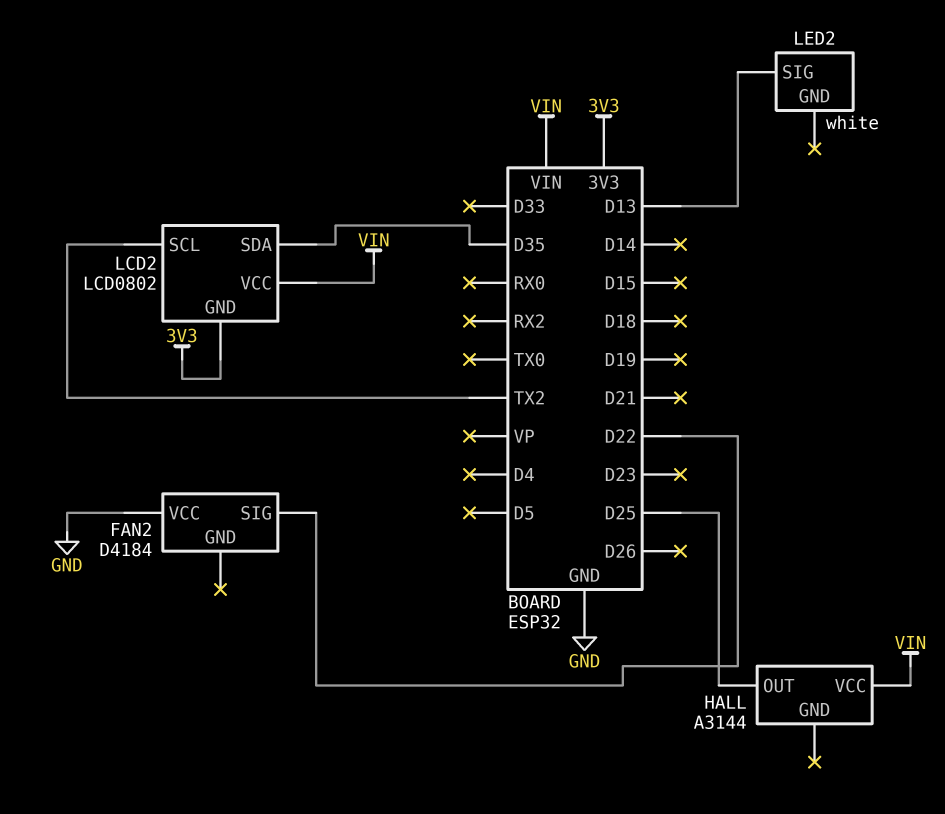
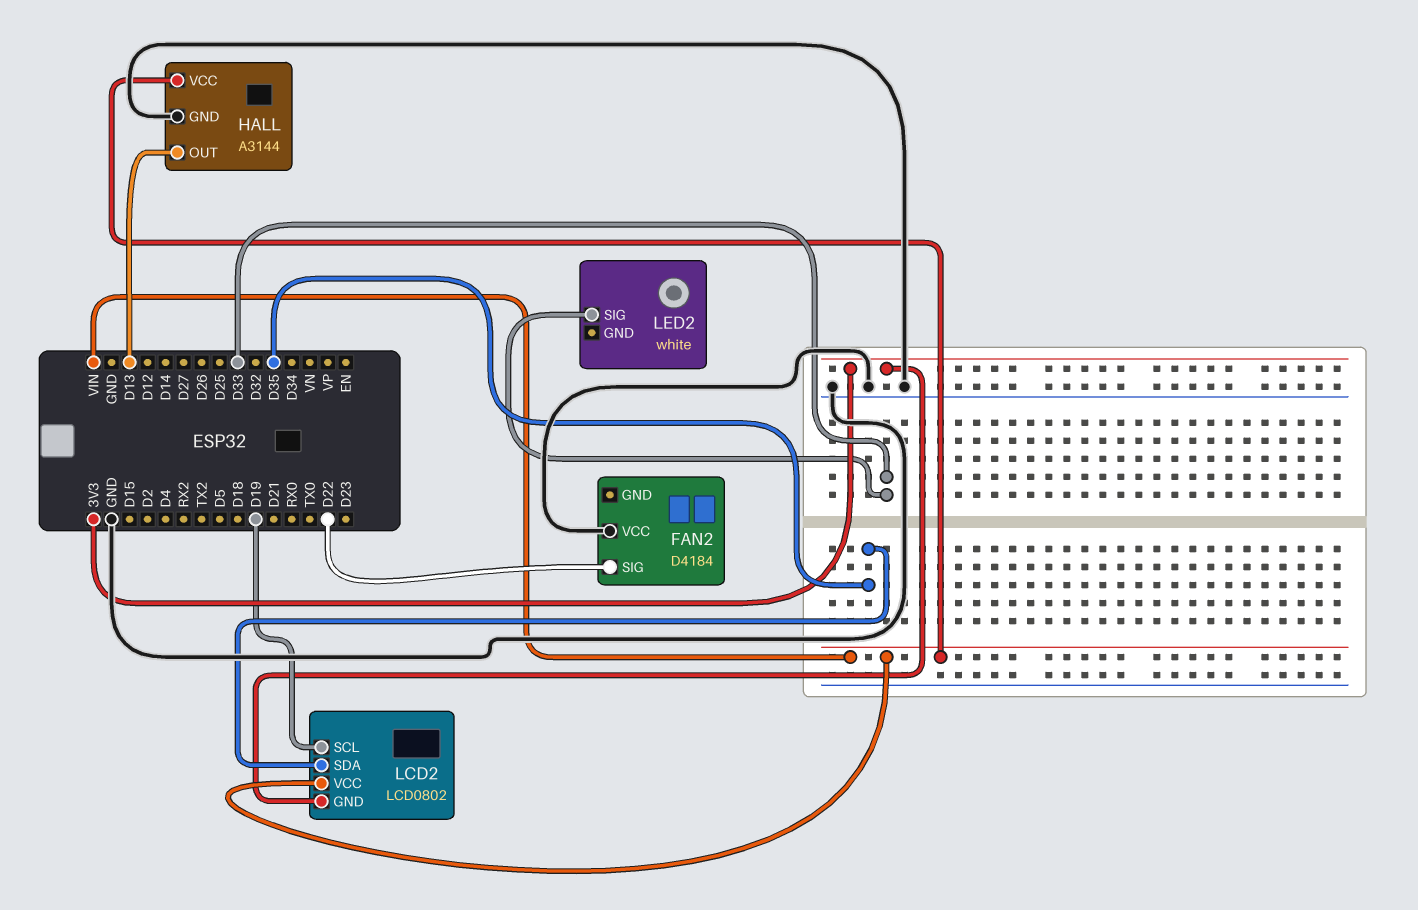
HALL pin GND: none -> GND
HALL pin OUT: D25 -> D13
LCD2 pin SCL: TX2 -> D19
LED2 pin SIG: D13 -> D33

